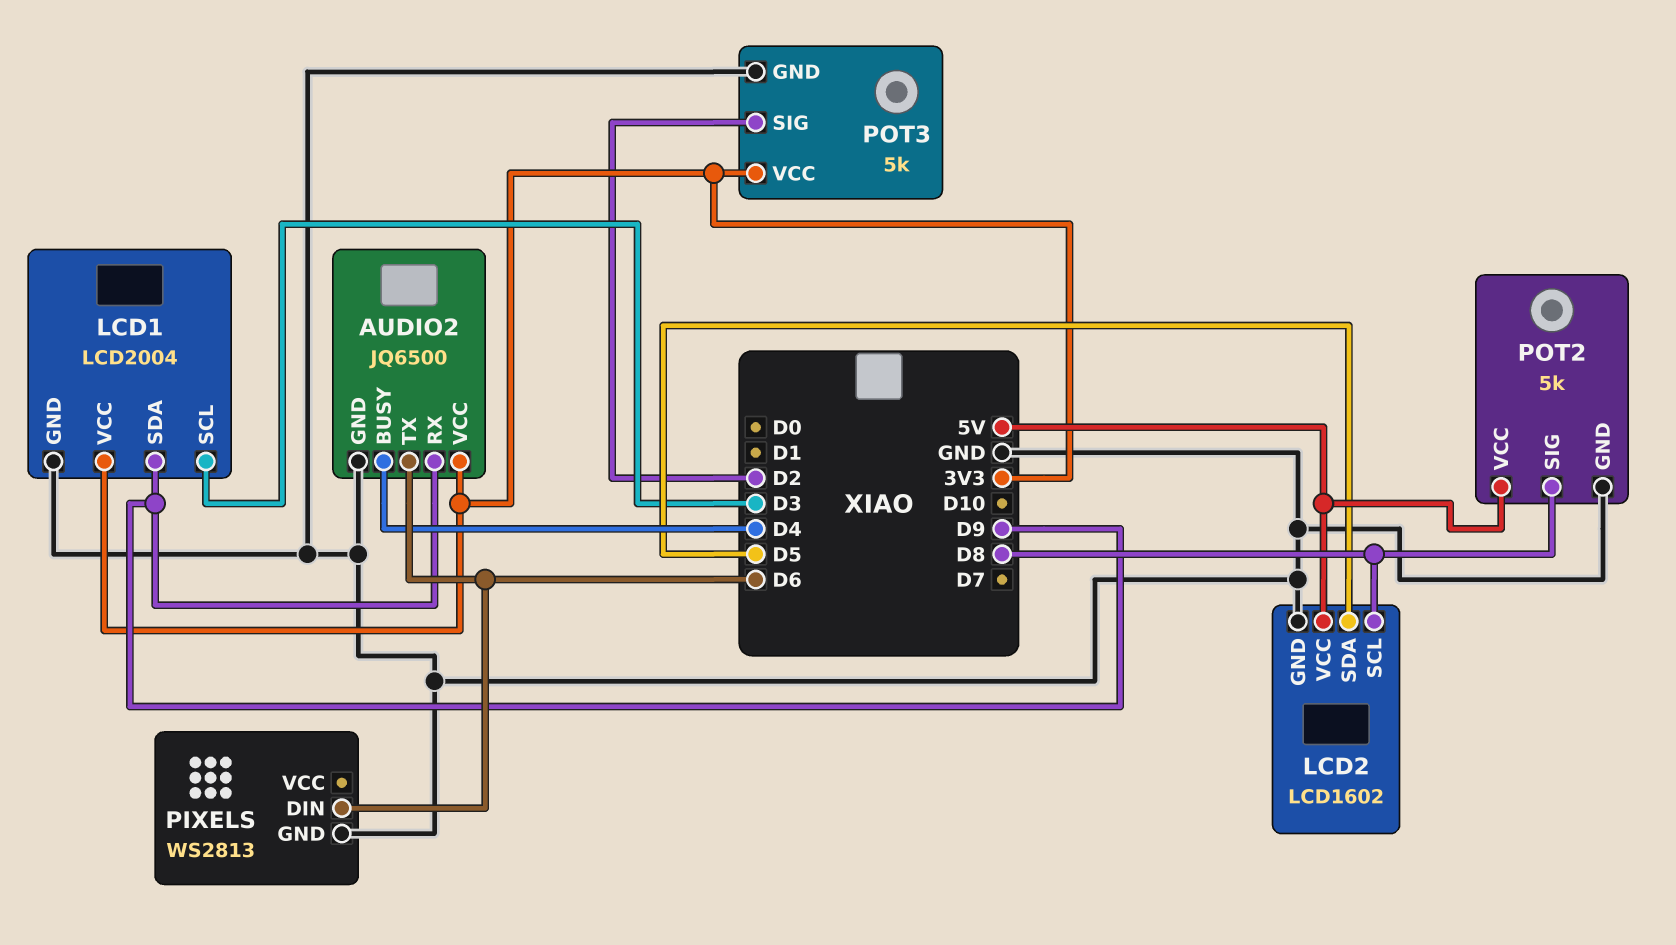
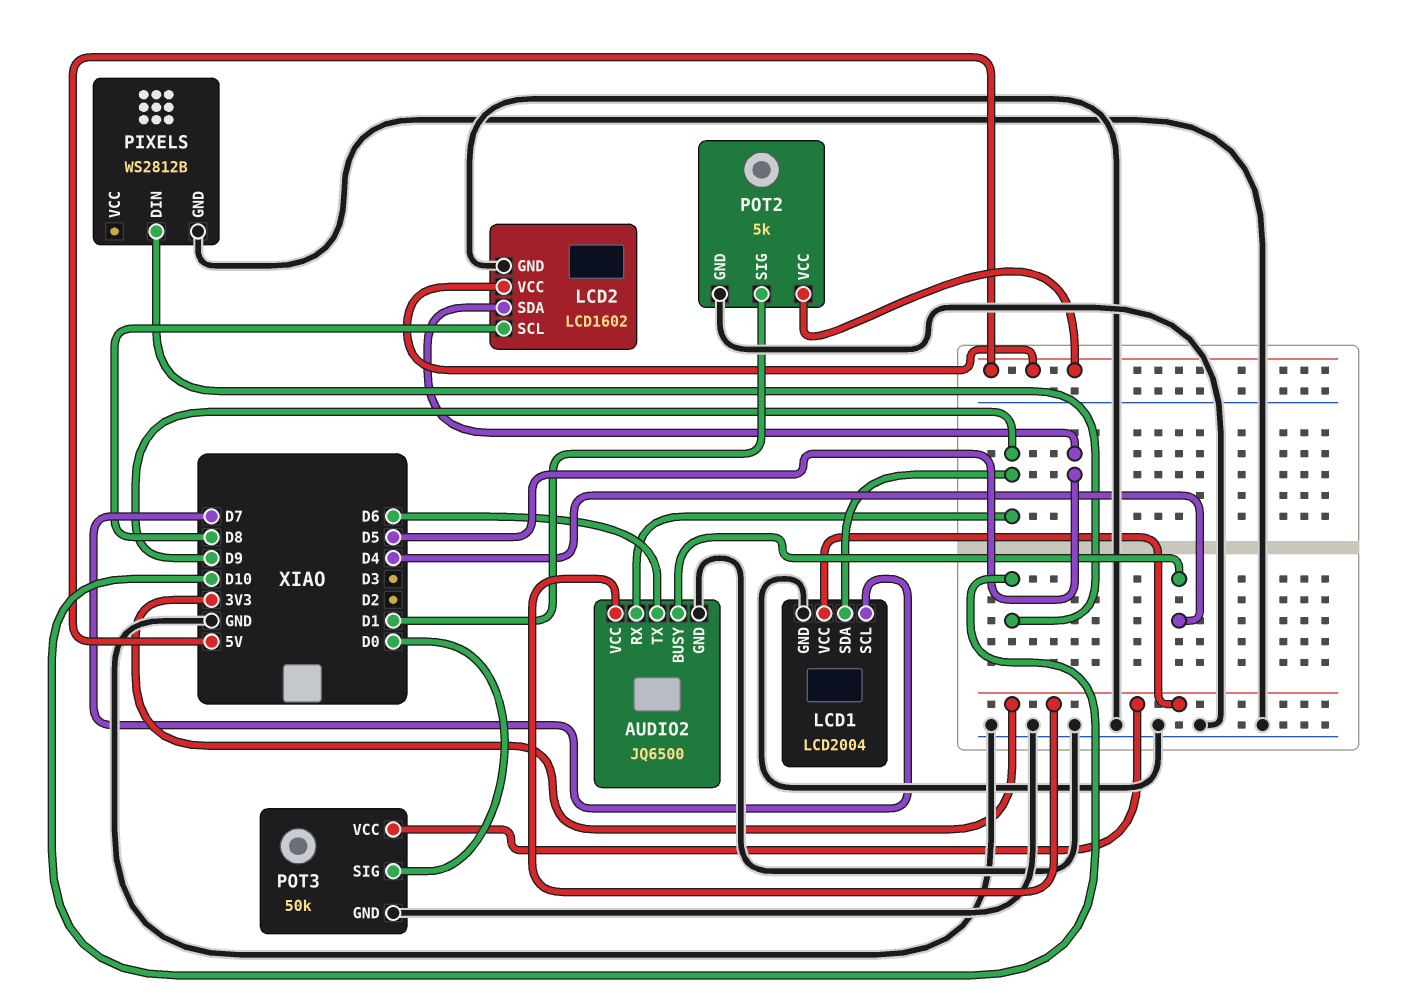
LCD1 pin SCL: D3 -> D7
PIXELS: WS2813 -> WS2812B
PIXELS pin DIN: D6 -> D10
POT2 pin SIG: D8 -> D1
POT3: 5k -> 50k
POT3 pin SIG: D2 -> D0

